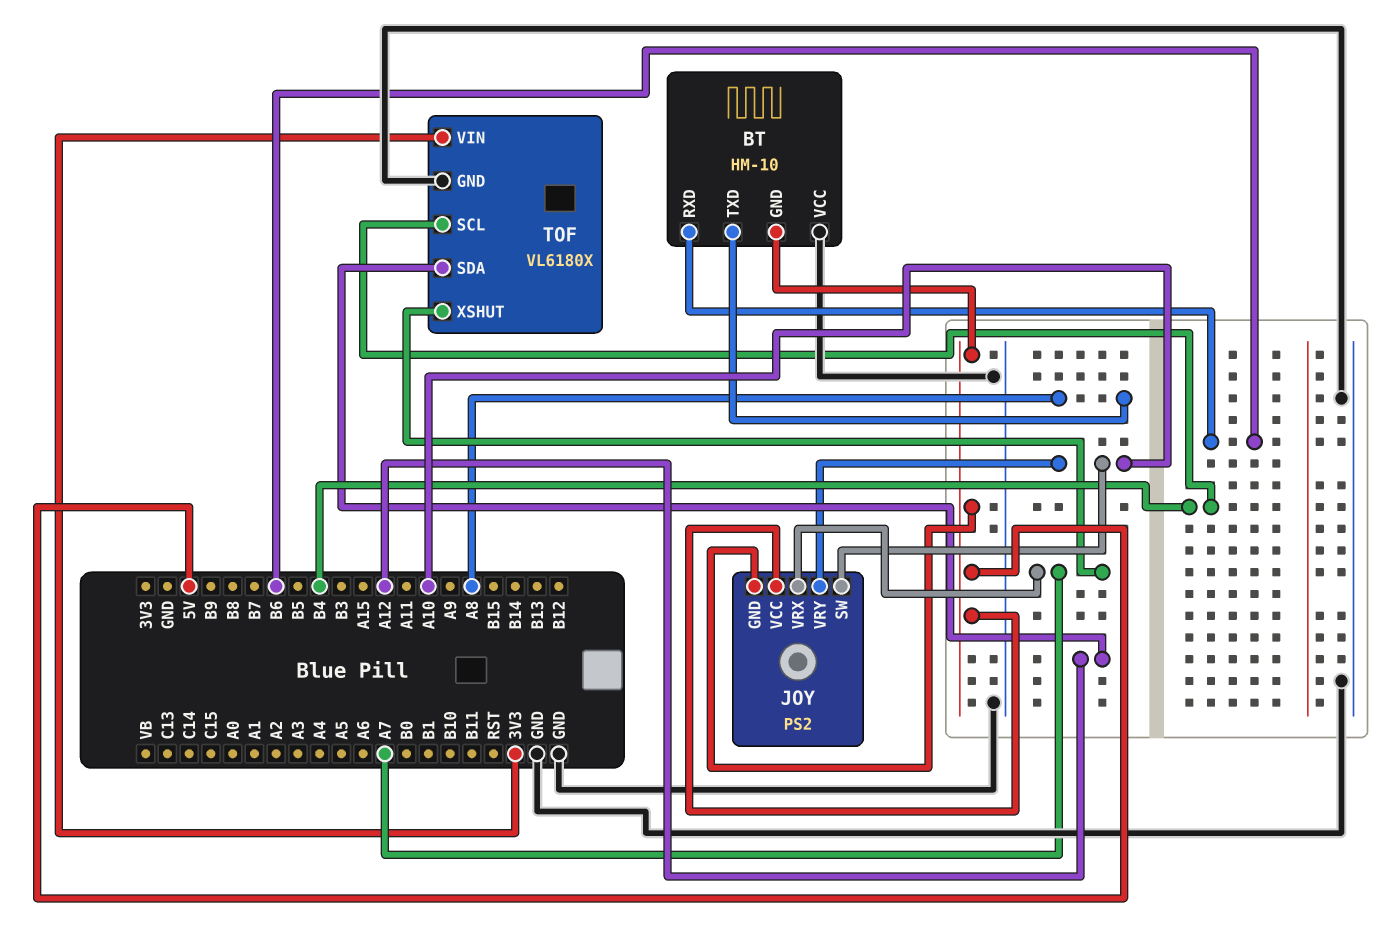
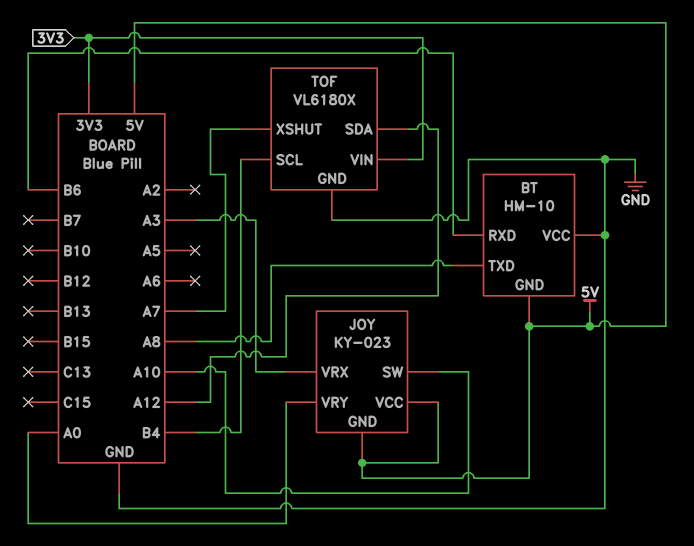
JOY: PS2 -> KY-023
JOY pin VRX: A7 -> A3
JOY pin VRY: A10 -> A0

